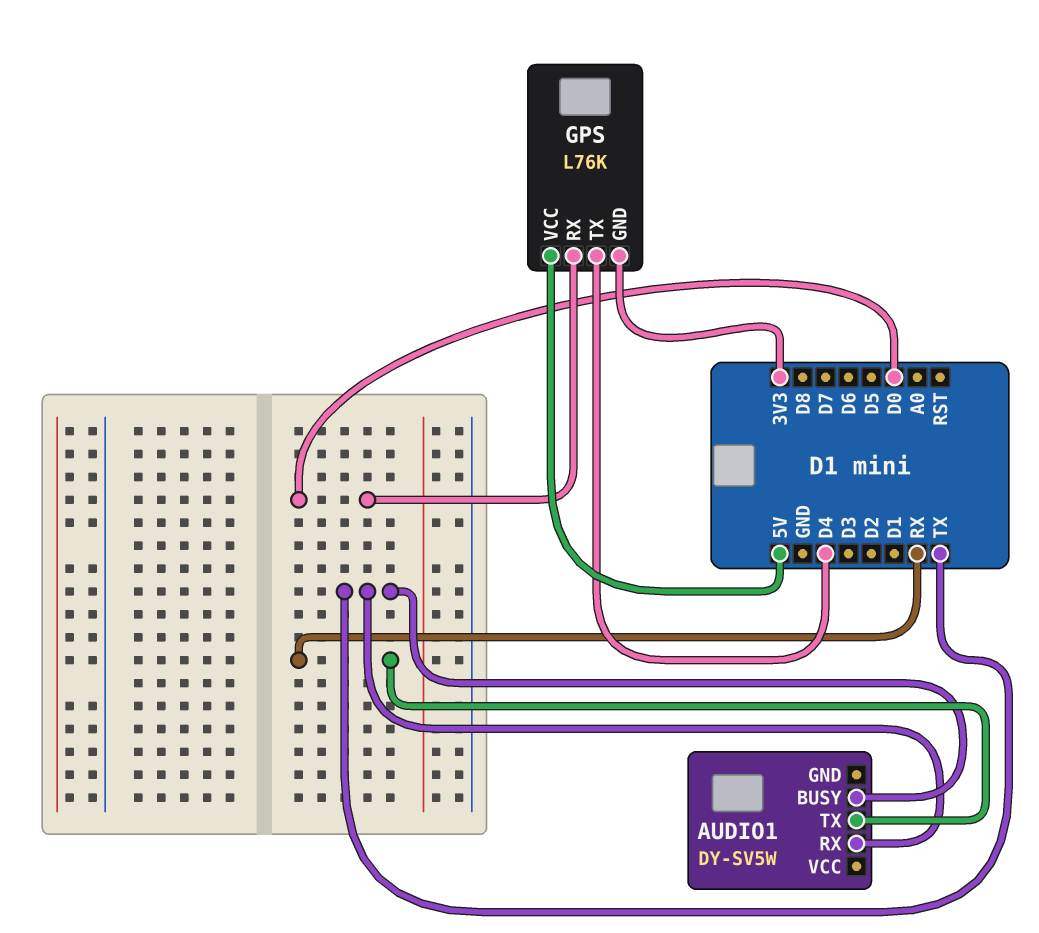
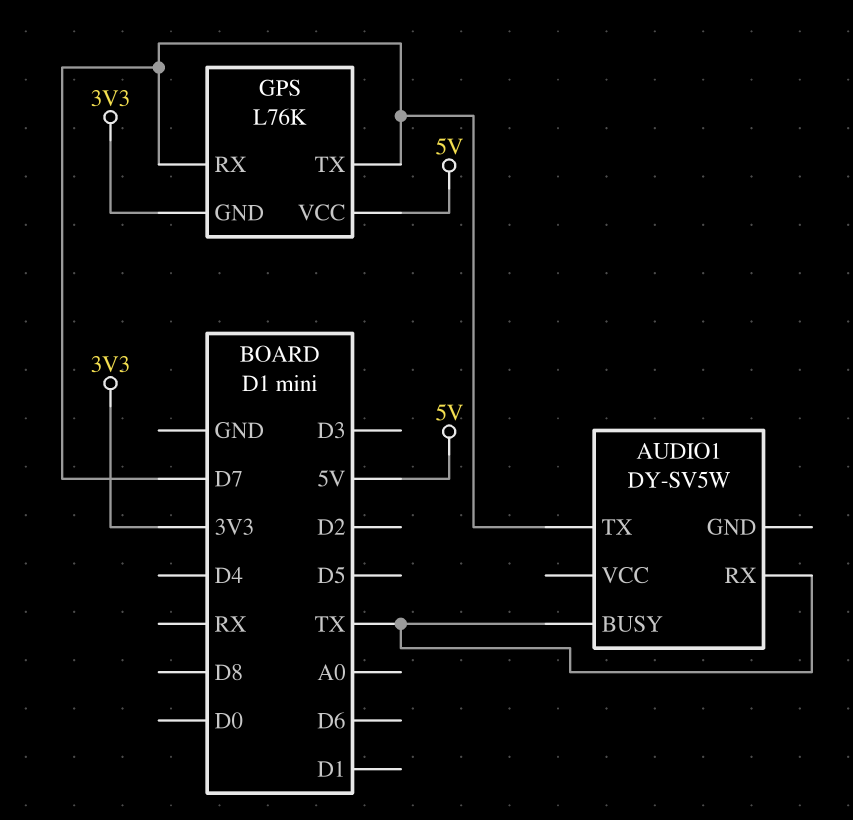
AUDIO1 pin TX: RX -> D7
GPS pin RX: D0 -> D7
GPS pin TX: D4 -> D7

